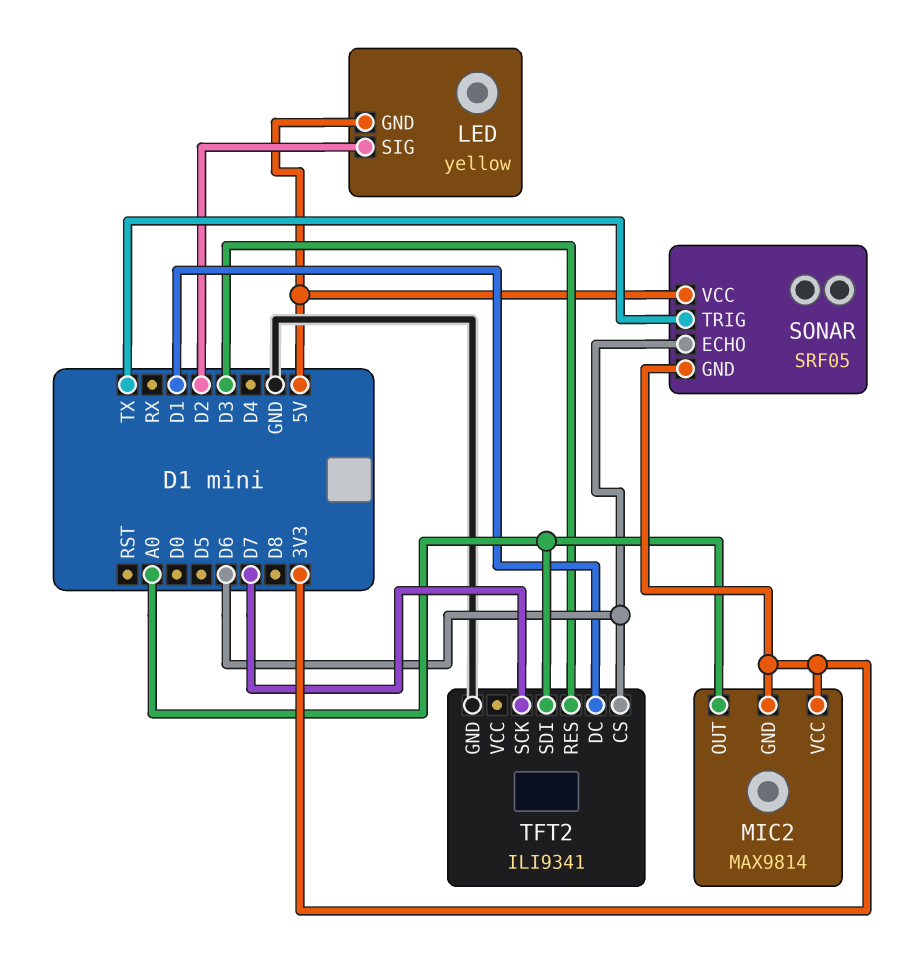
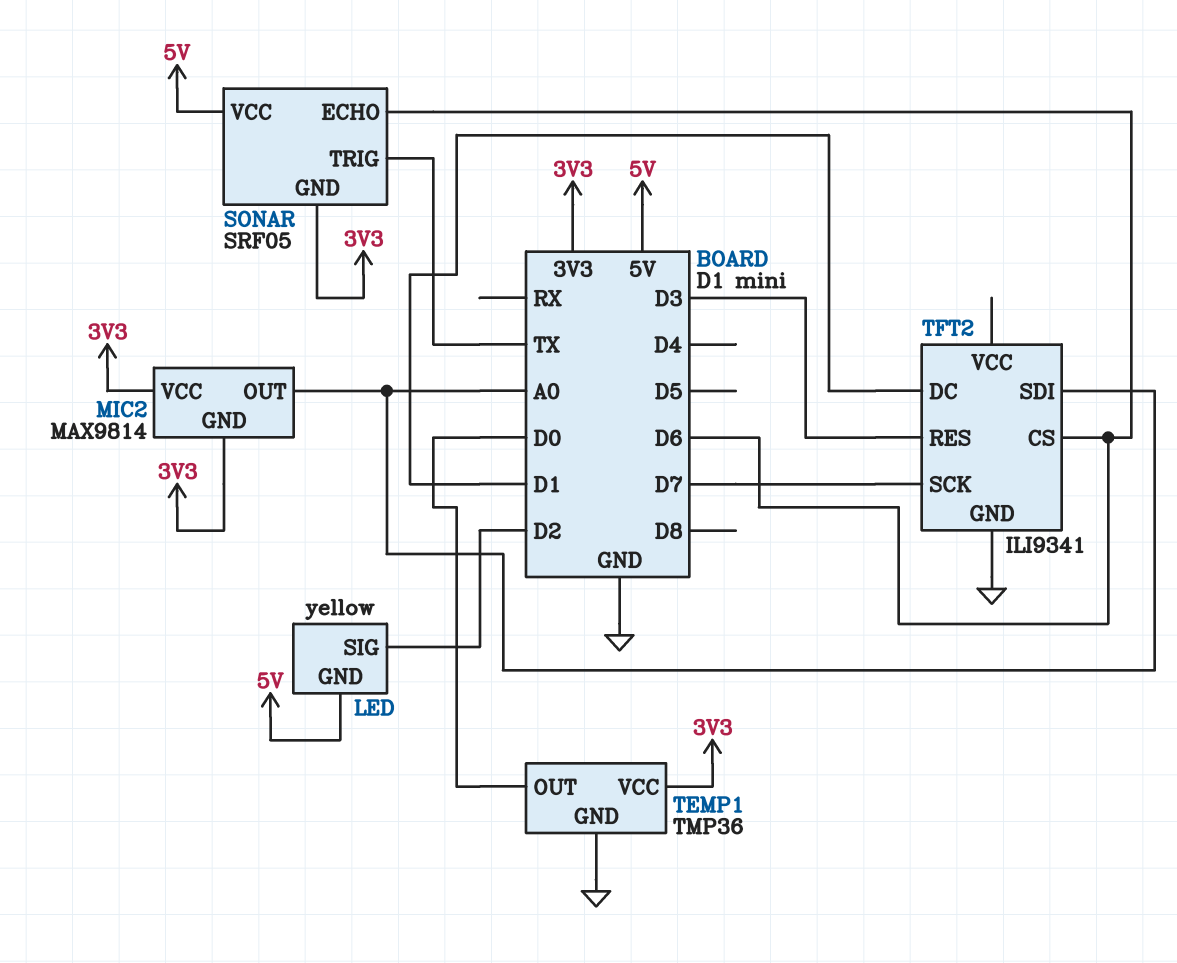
TEMP1: none -> TMP36
TEMP1 pin GND: none -> GND
TEMP1 pin OUT: none -> D0
TEMP1 pin VCC: none -> 3V3

